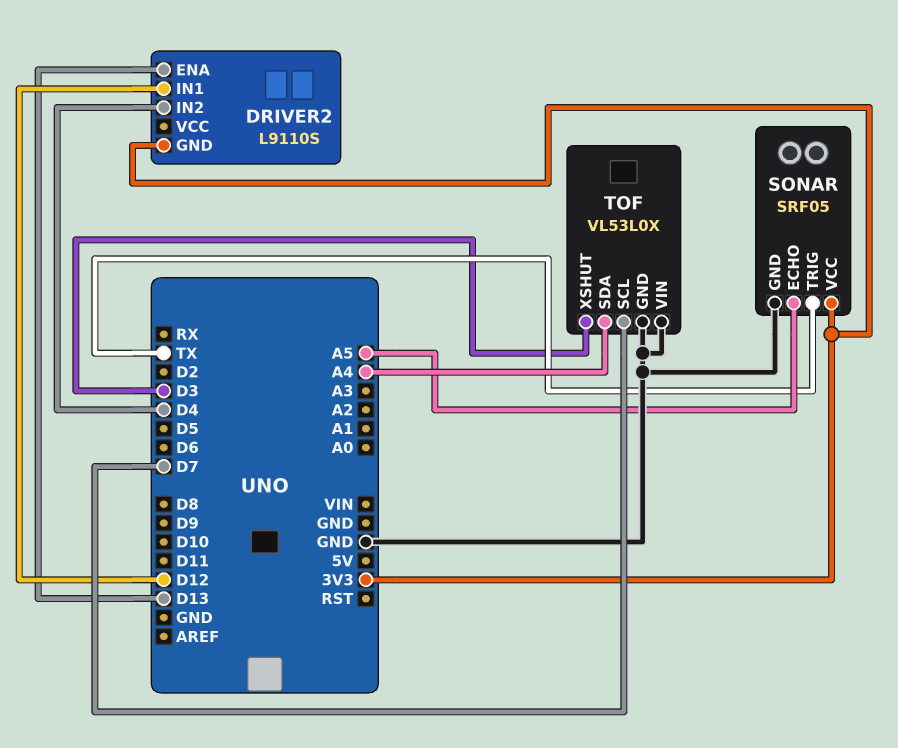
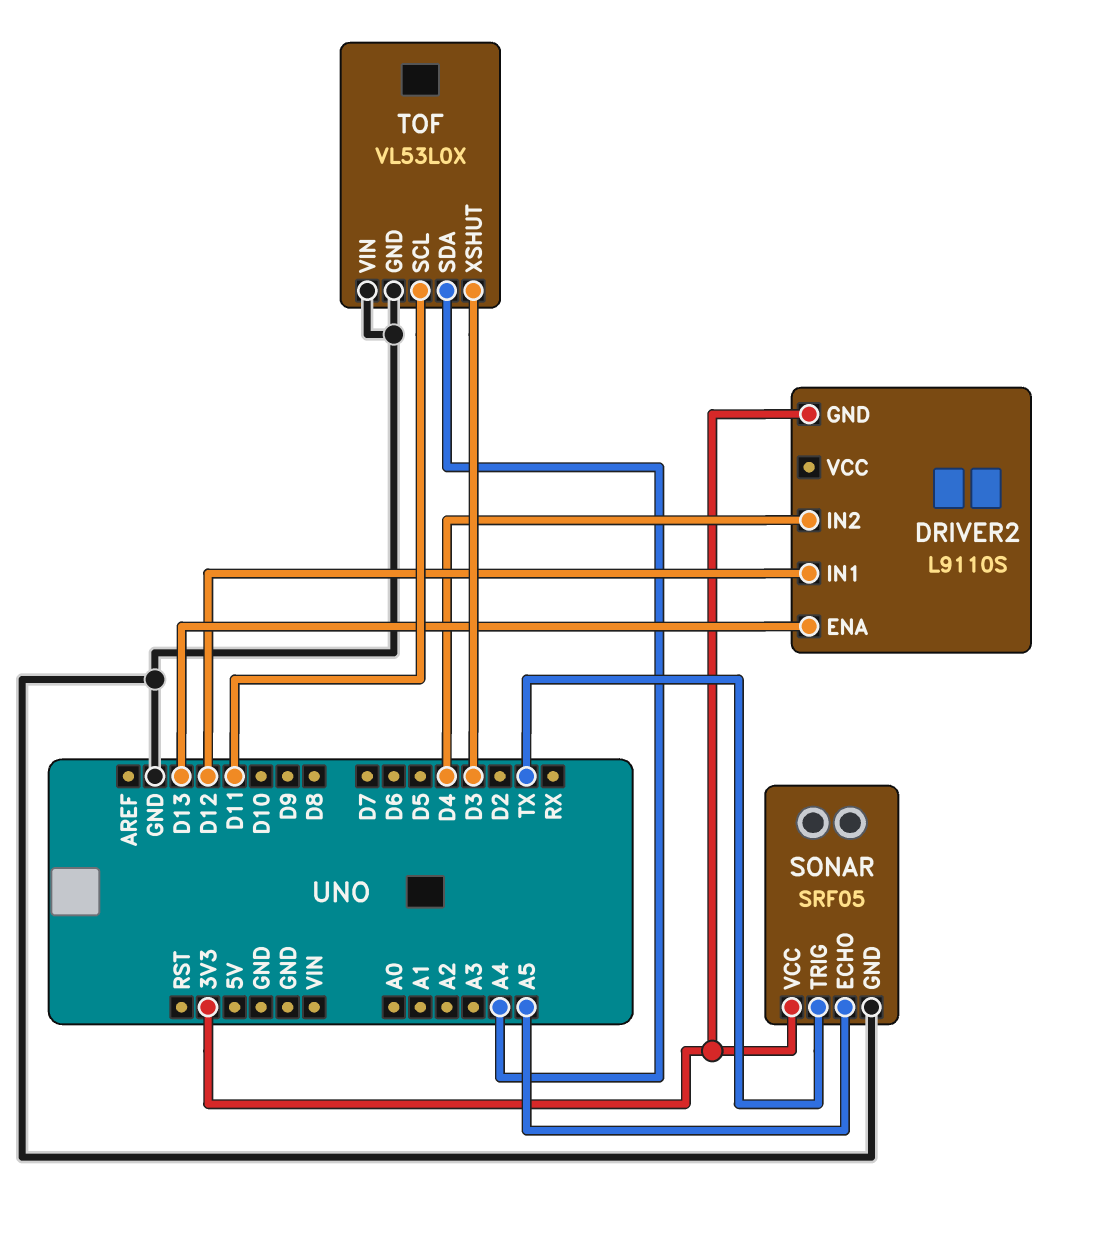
TOF pin SCL: D7 -> D11

